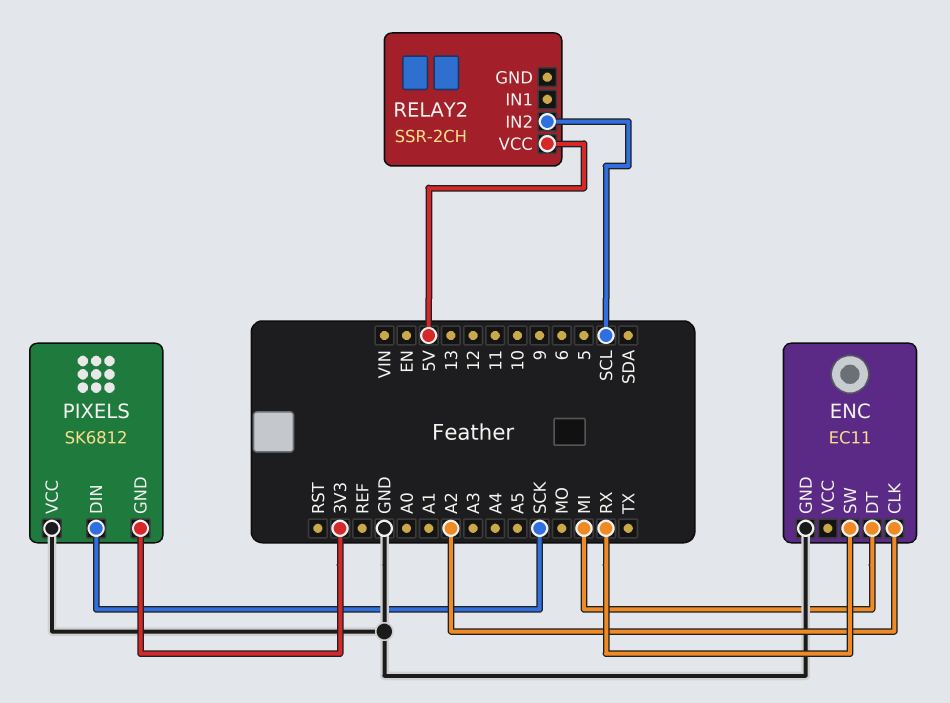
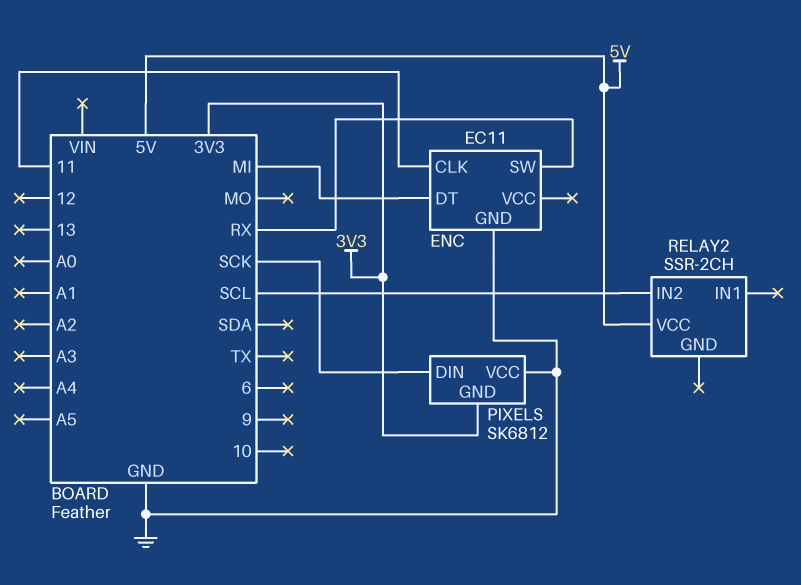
ENC pin CLK: A2 -> 11

